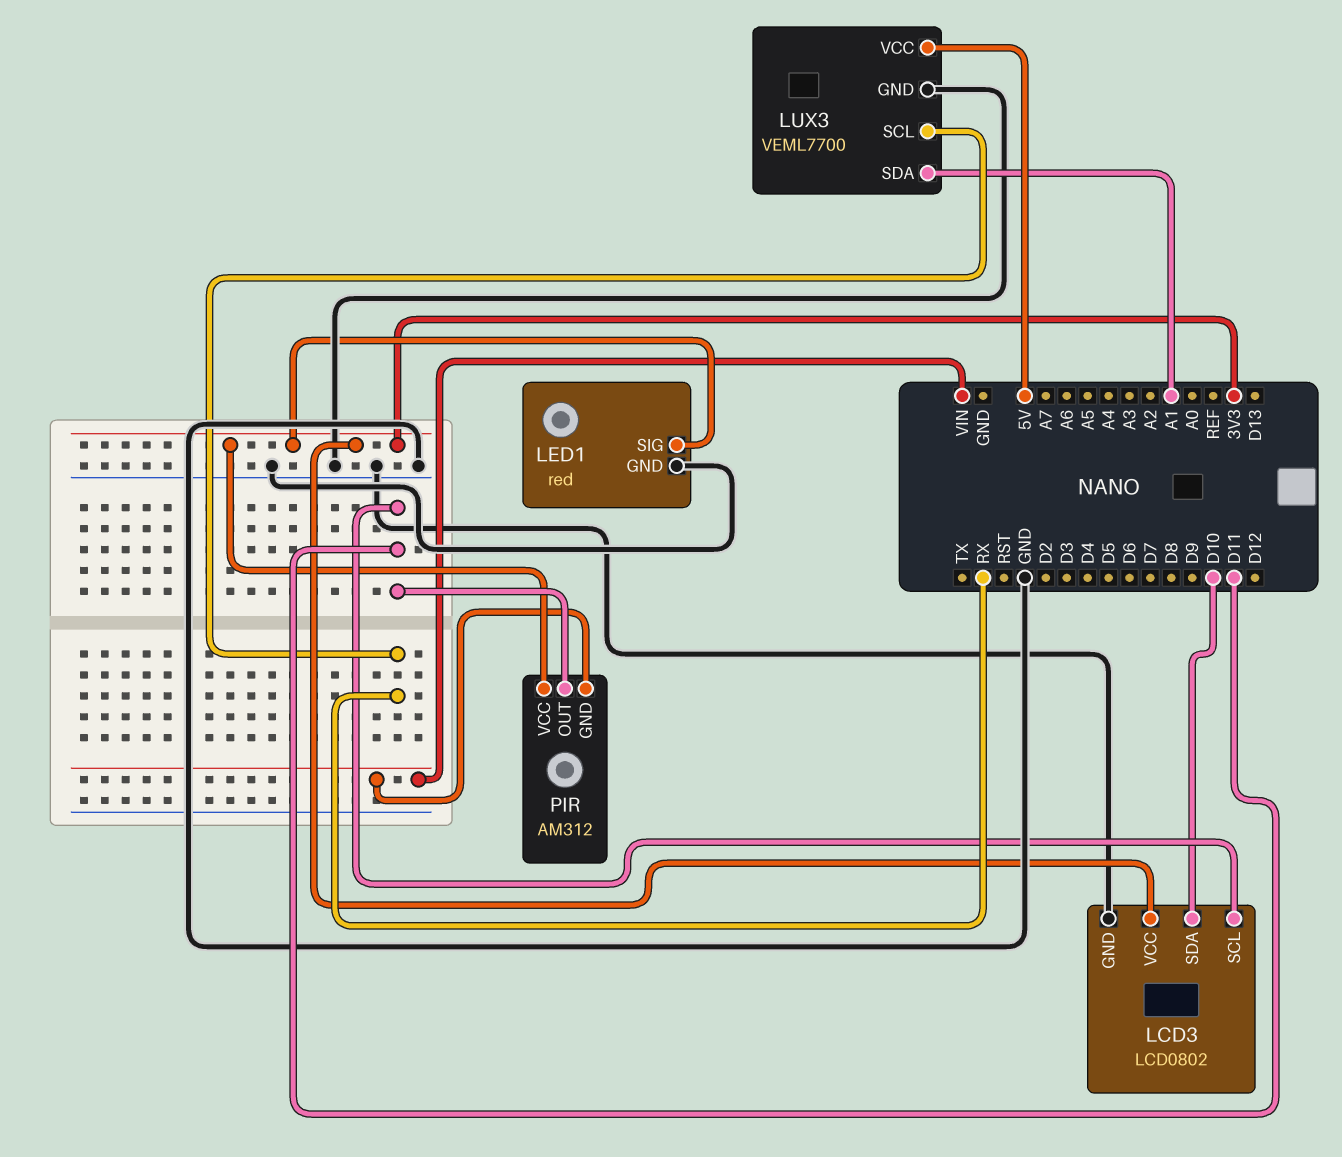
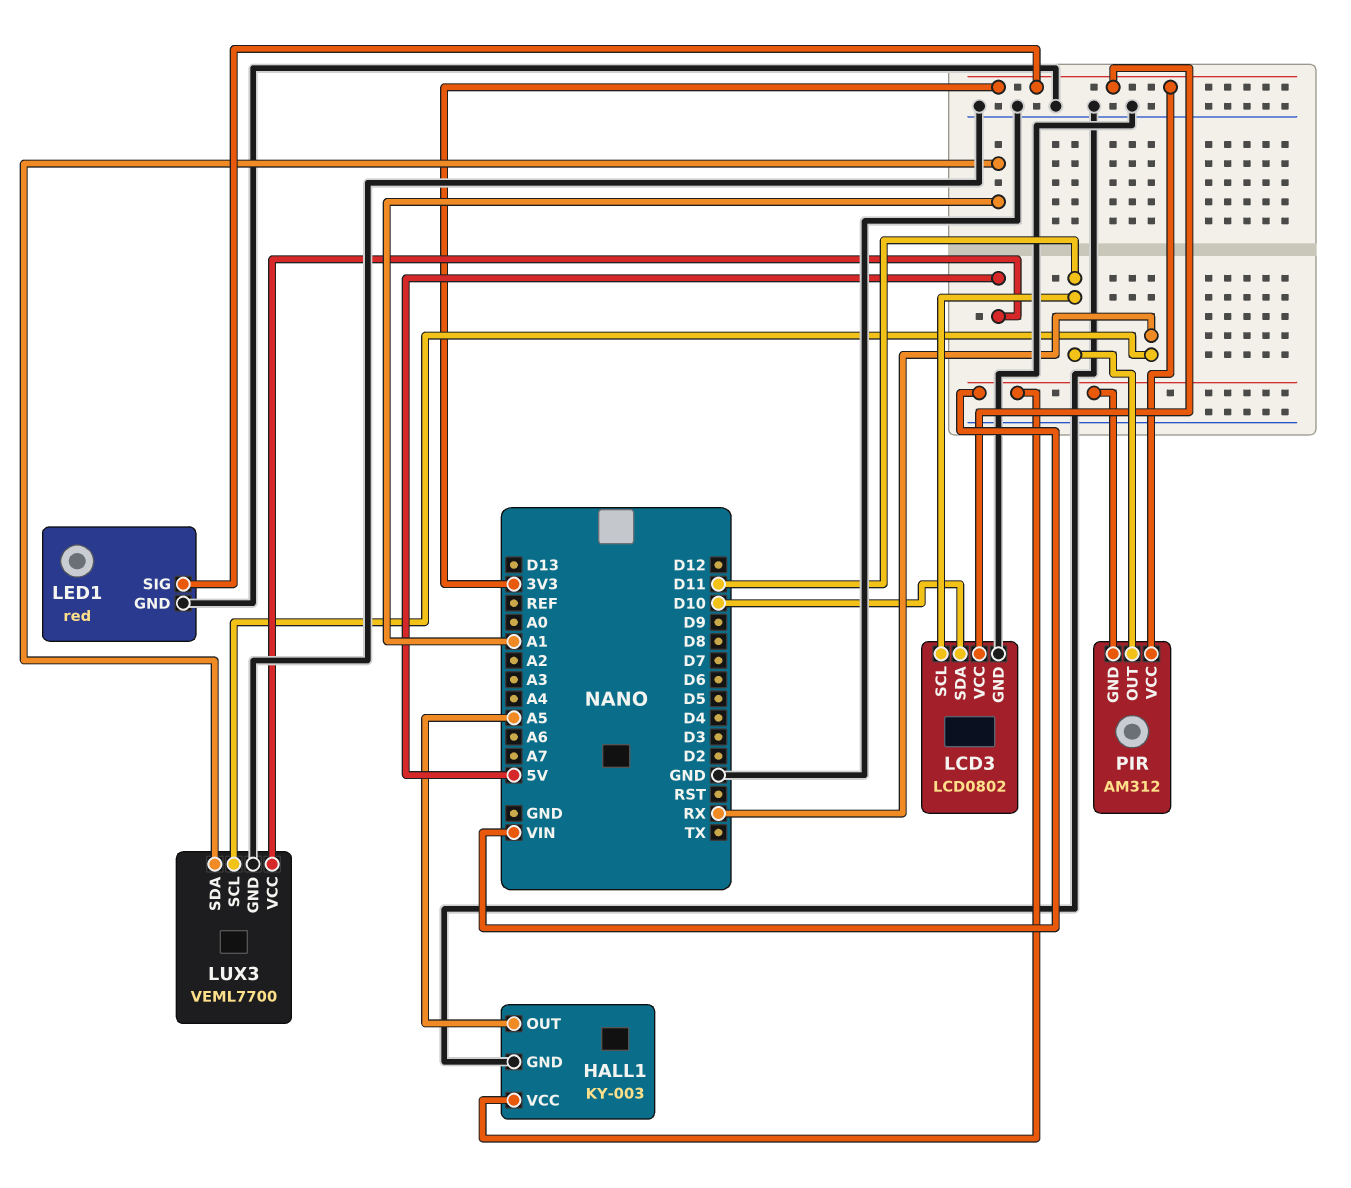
HALL1: none -> KY-003
HALL1 pin GND: none -> GND
HALL1 pin OUT: none -> A5
HALL1 pin VCC: none -> VIN

